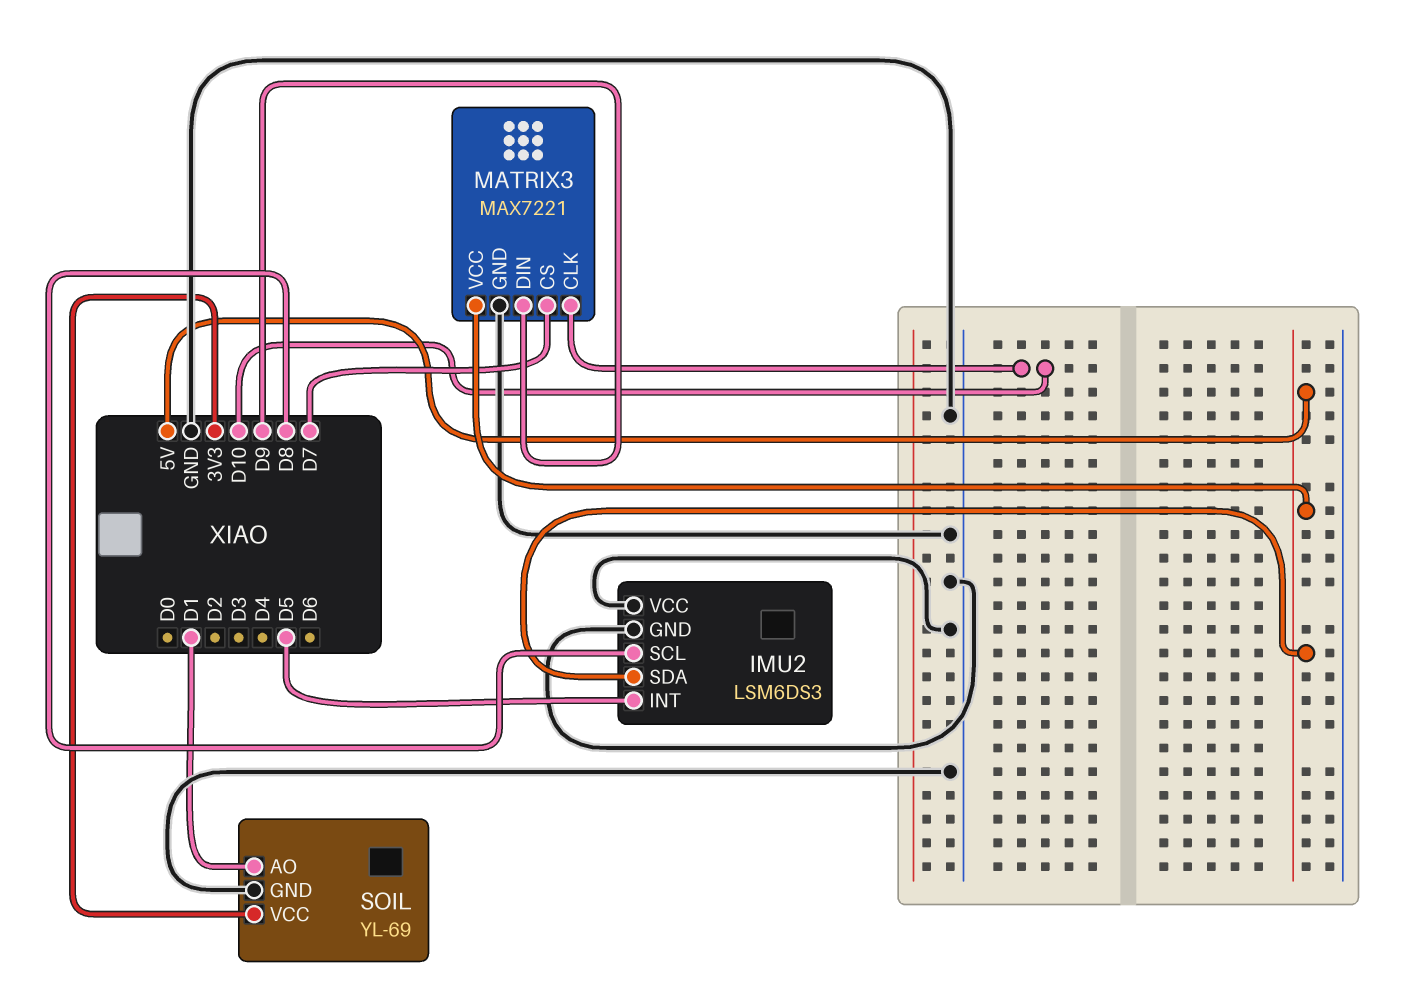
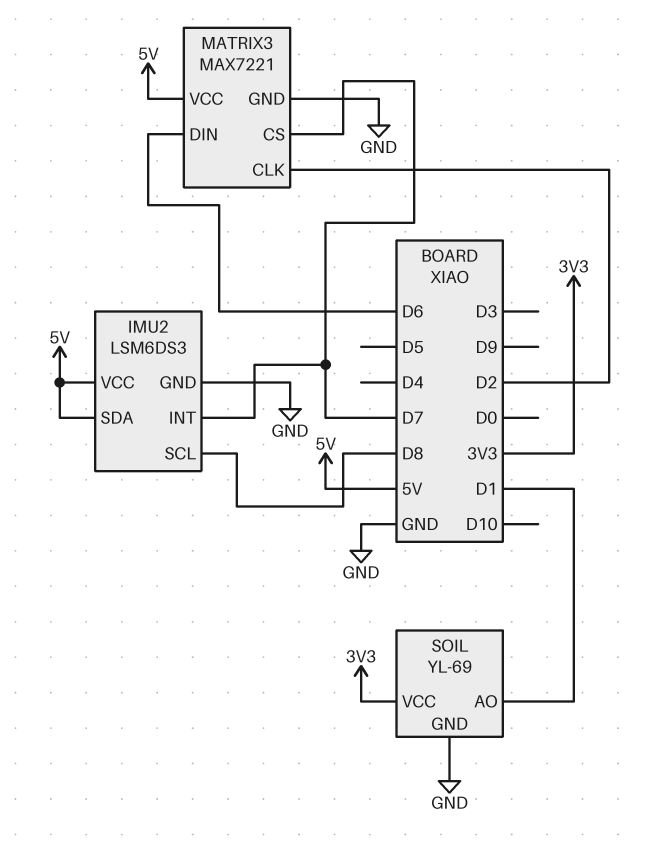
IMU2 pin INT: D5 -> D7
IMU2 pin VCC: GND -> 5V
MATRIX3 pin CLK: D10 -> D2
MATRIX3 pin DIN: D9 -> D6

